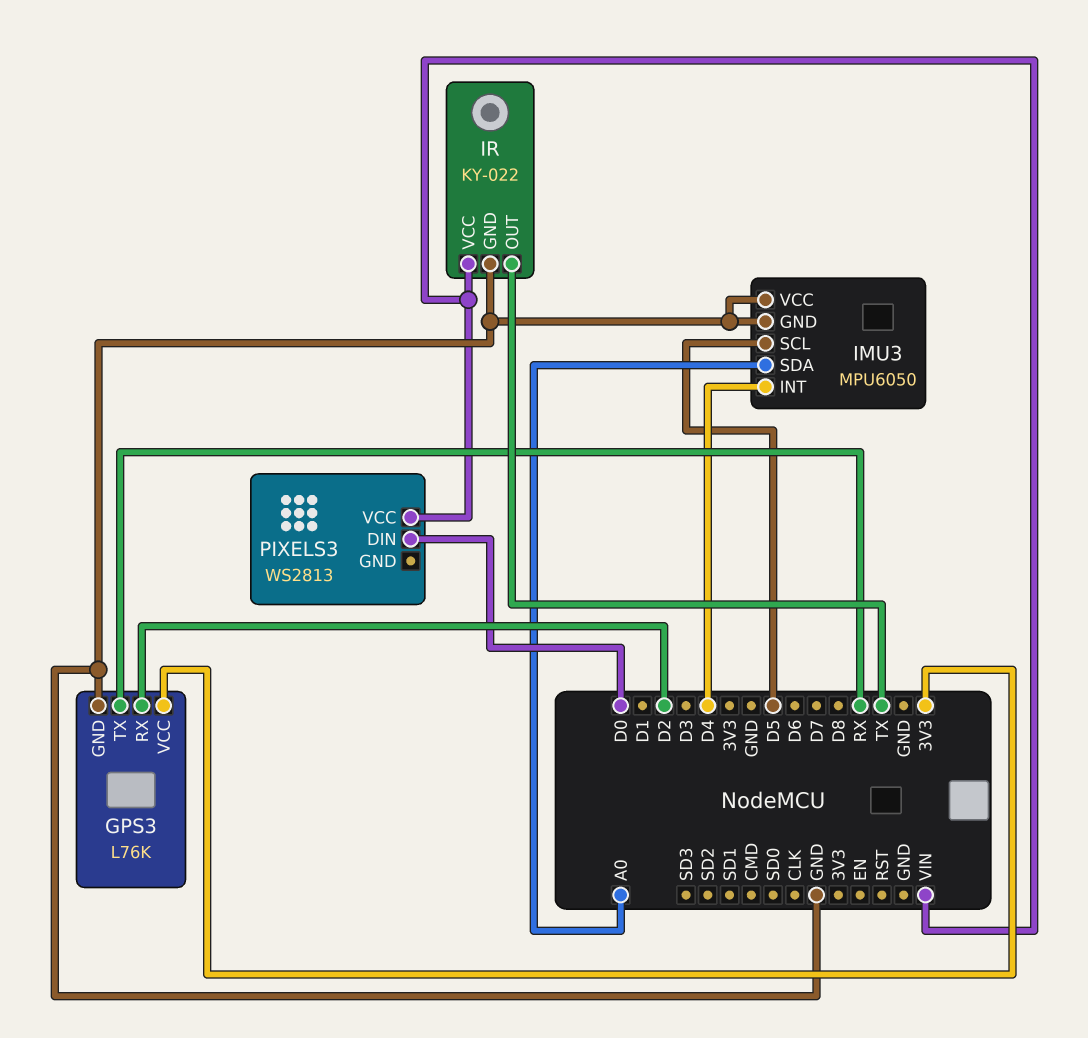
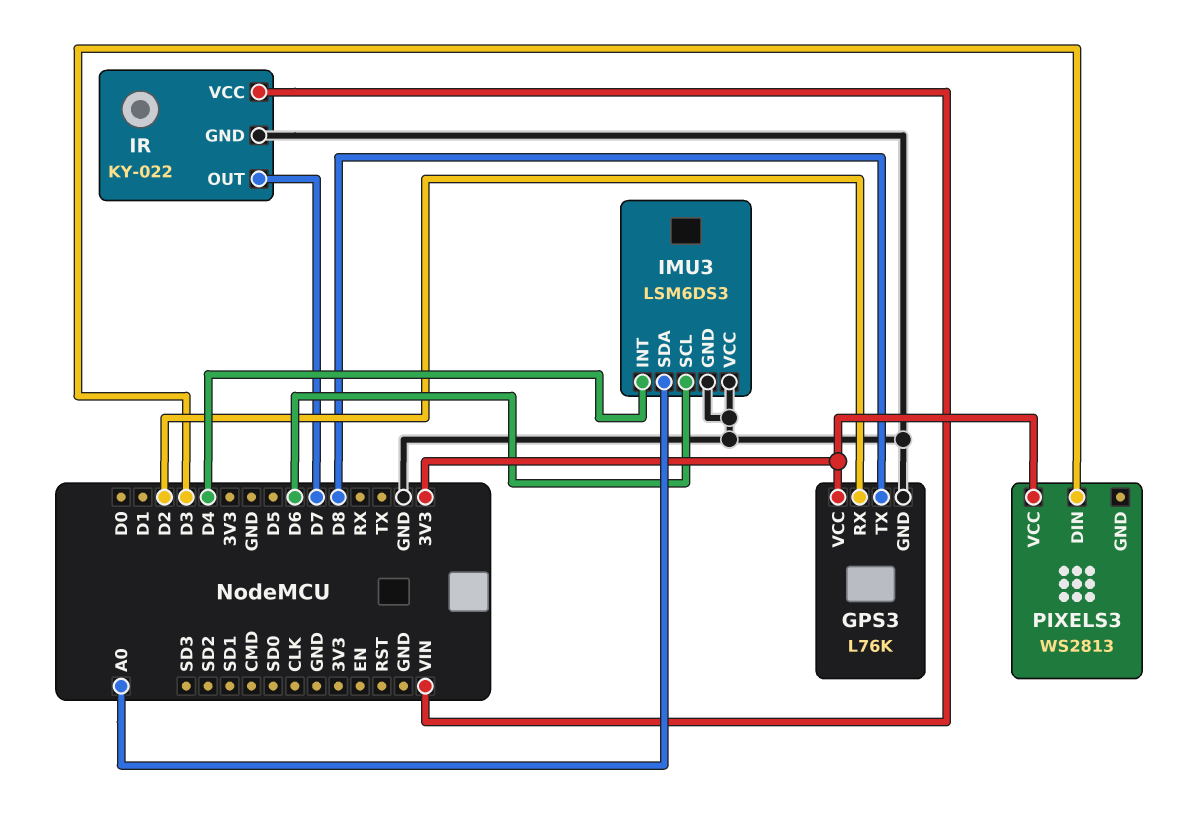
GPS3 pin TX: RX -> D8
IMU3: MPU6050 -> LSM6DS3
IMU3 pin SCL: D5 -> D6
IR pin OUT: TX -> D7
PIXELS3 pin DIN: D0 -> D3
PIXELS3 pin VCC: VIN -> 3V3

